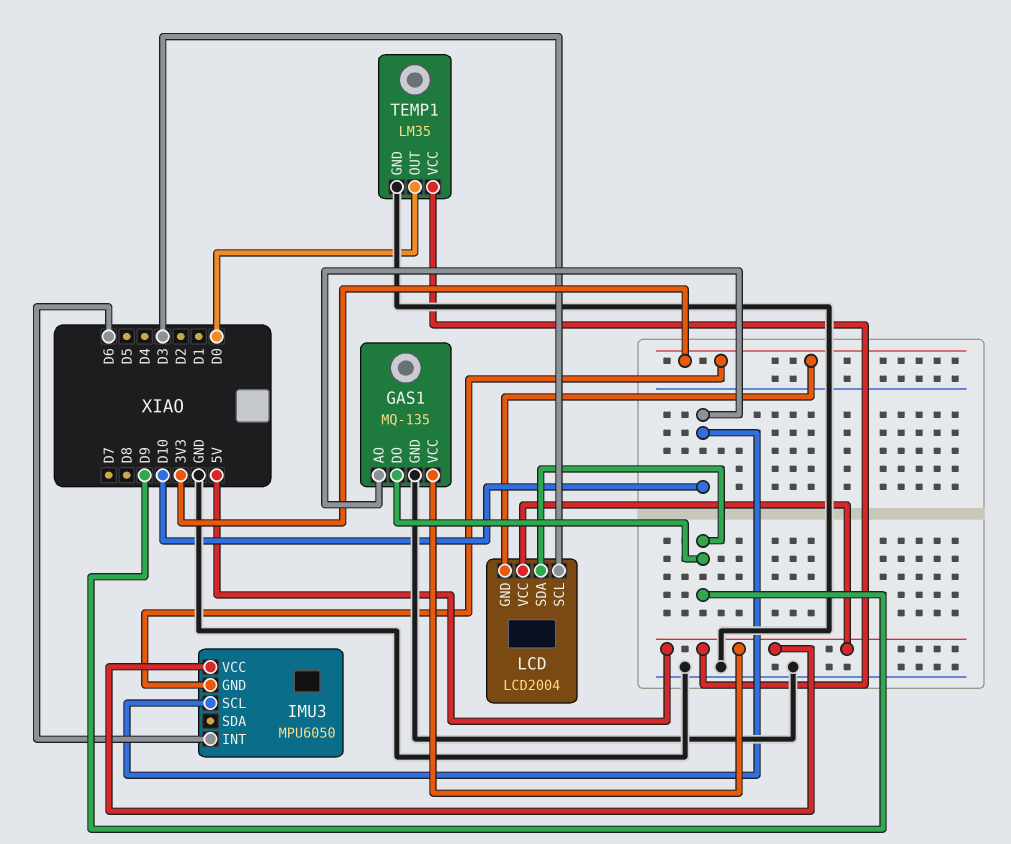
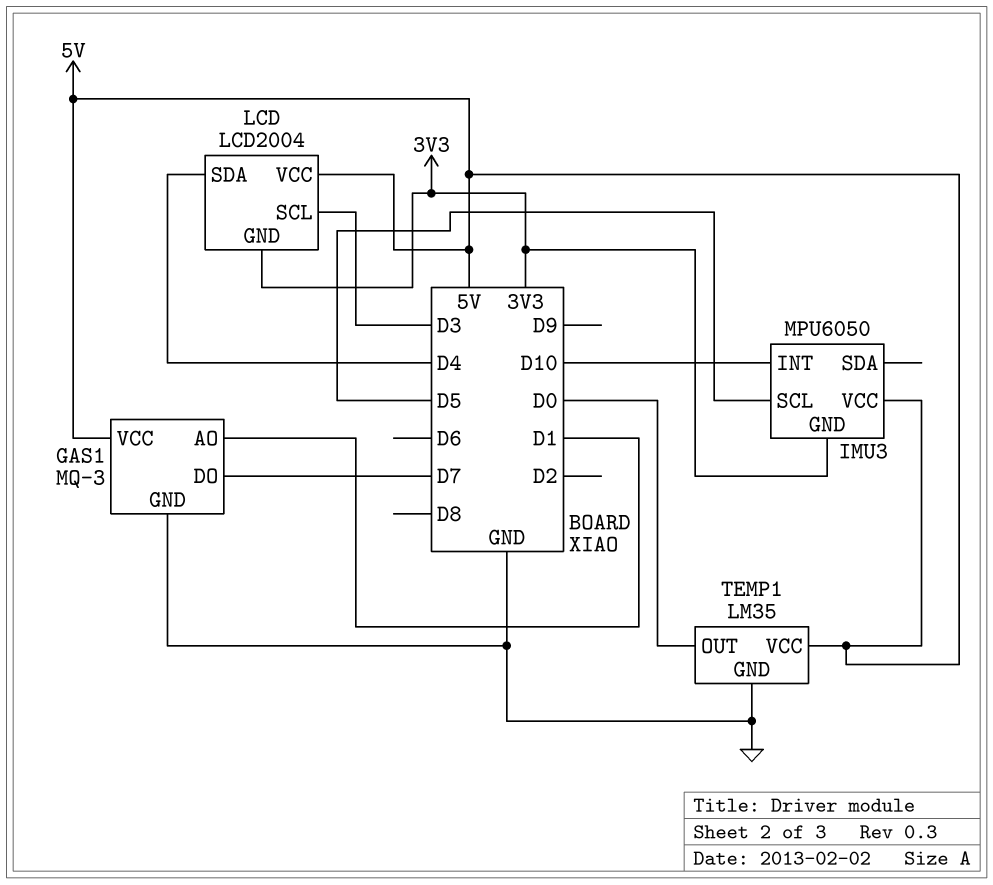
GAS1: MQ-135 -> MQ-3
GAS1 pin AO: D10 -> D1
GAS1 pin DO: D9 -> D7
IMU3 pin INT: D6 -> D10
IMU3 pin SCL: D10 -> D5
LCD pin SDA: D9 -> D4

